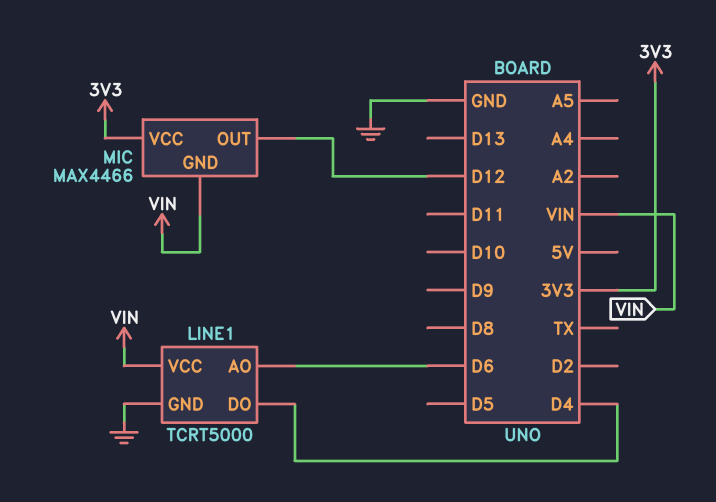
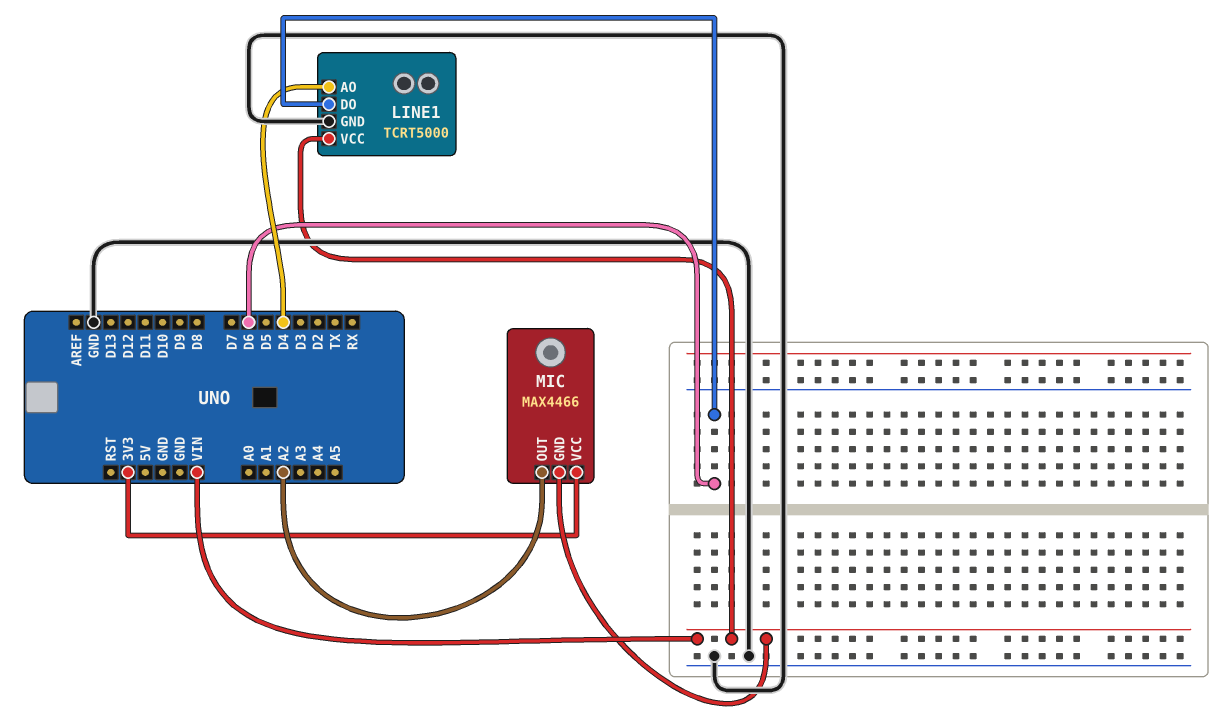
LINE1 pin AO: D6 -> D4
LINE1 pin DO: D4 -> D6
MIC pin OUT: D12 -> A2

